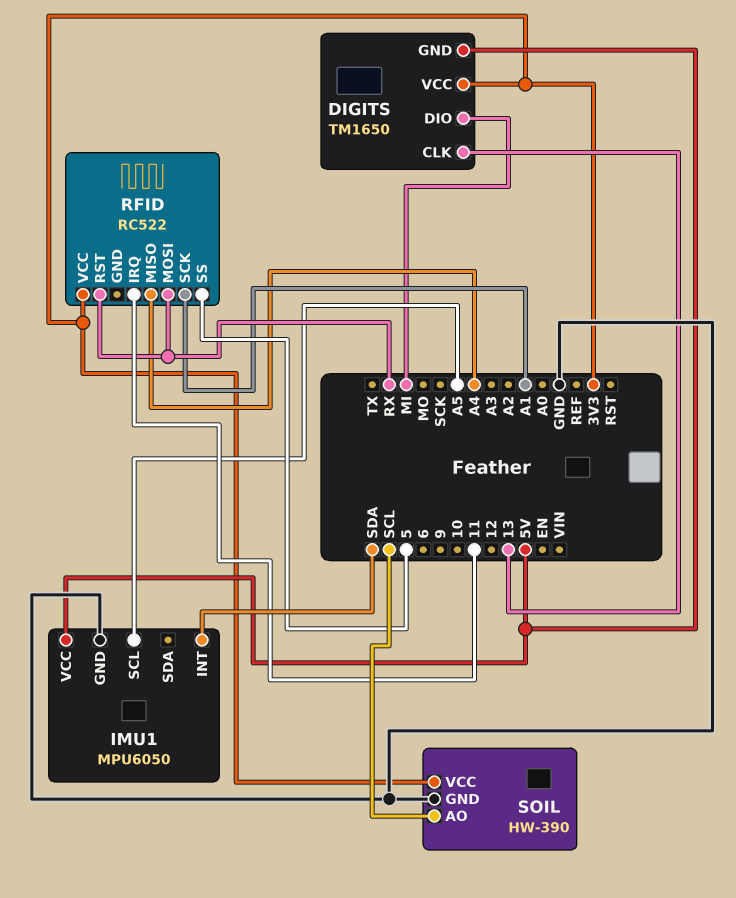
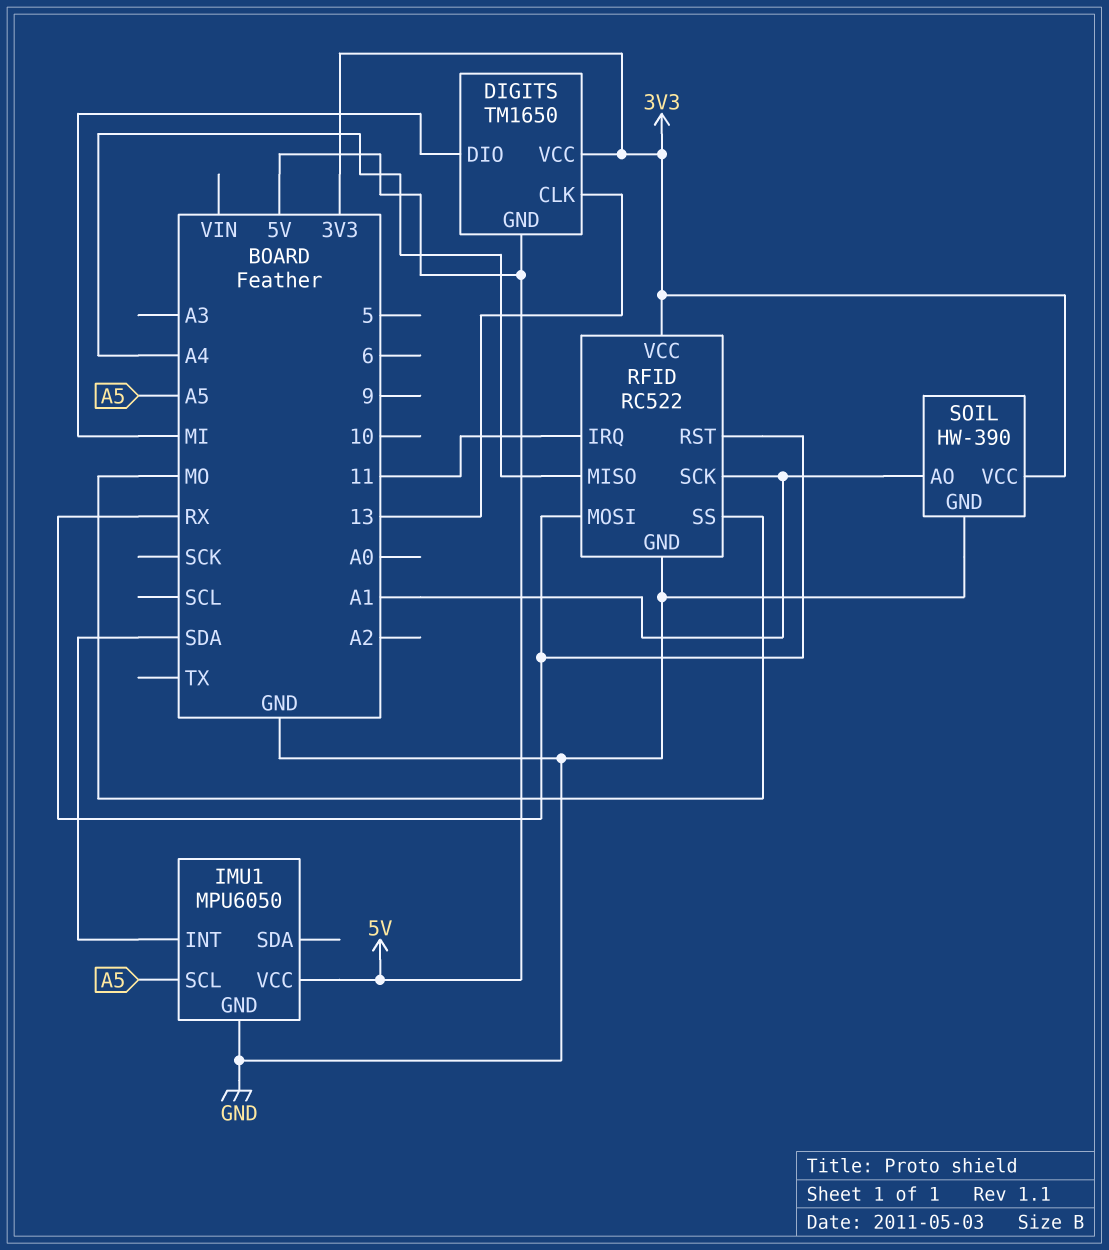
RFID pin GND: none -> GND
RFID pin SS: 5 -> MO
SOIL pin AO: SCL -> A1

